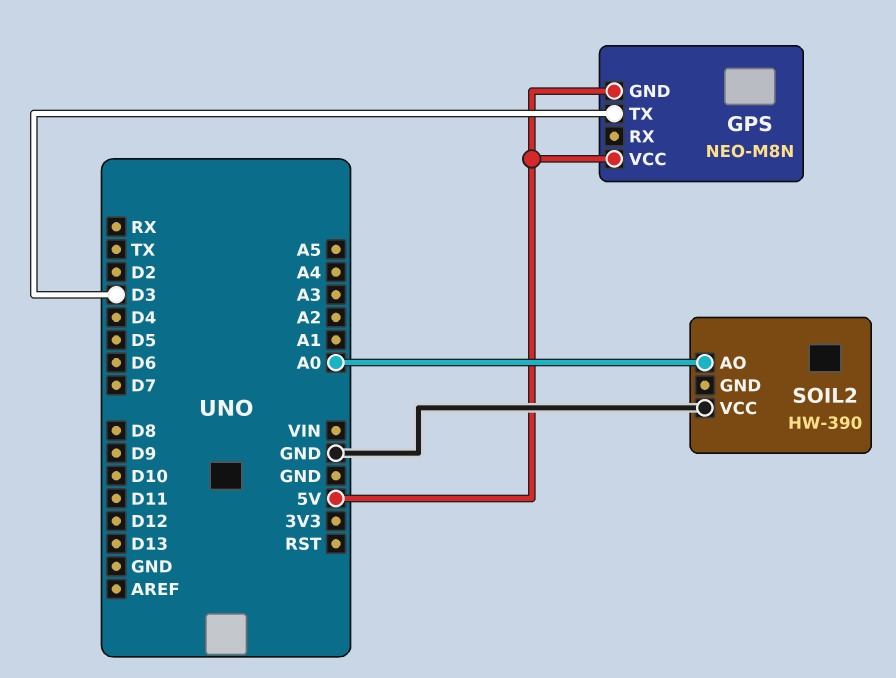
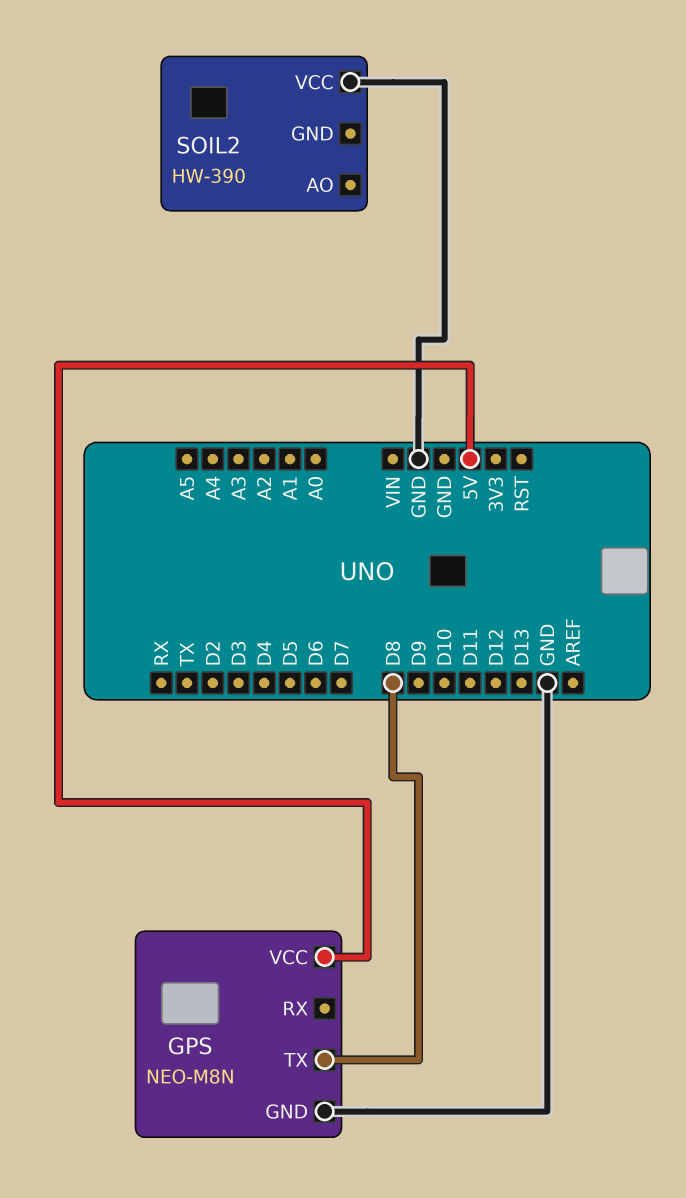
GPS pin GND: 5V -> GND
GPS pin TX: D3 -> D8
SOIL2 pin AO: A0 -> none

